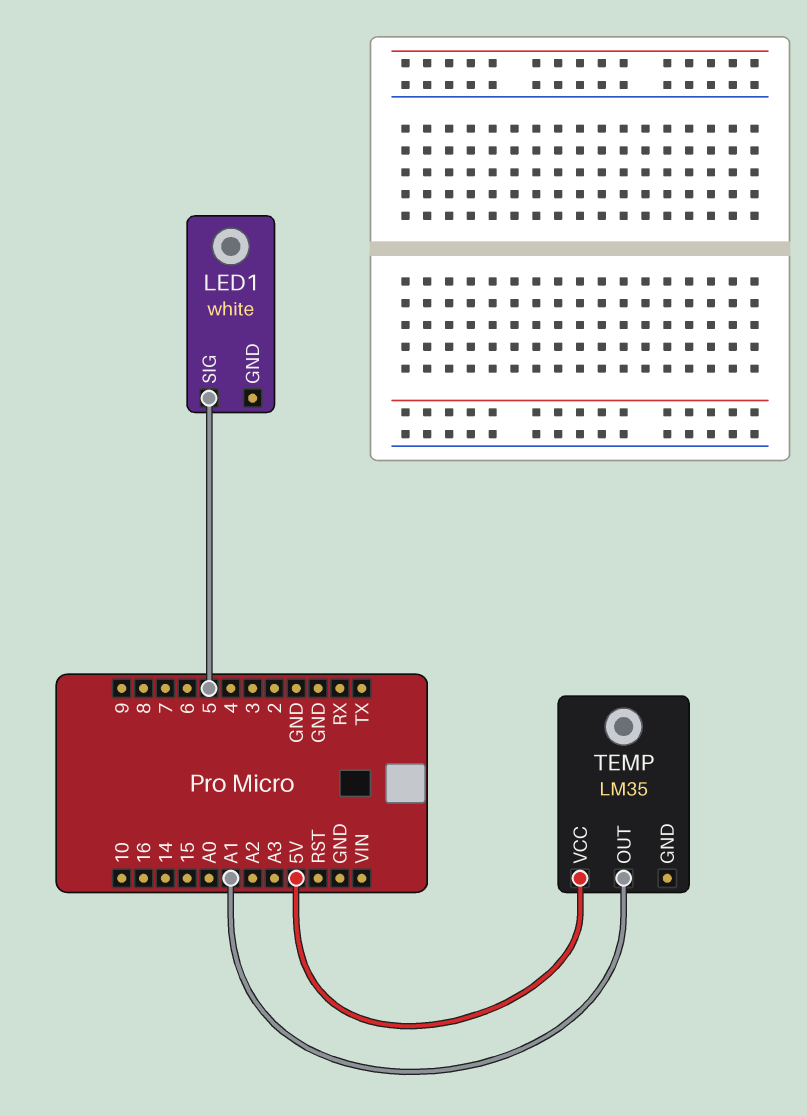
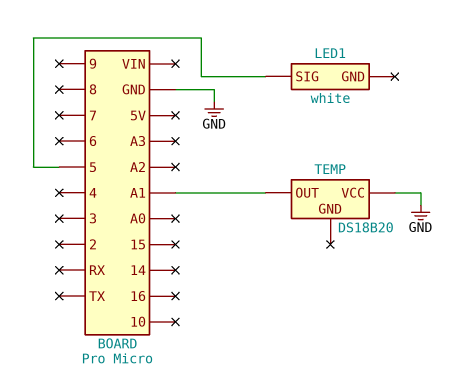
TEMP: LM35 -> DS18B20
TEMP pin VCC: 5V -> GND

